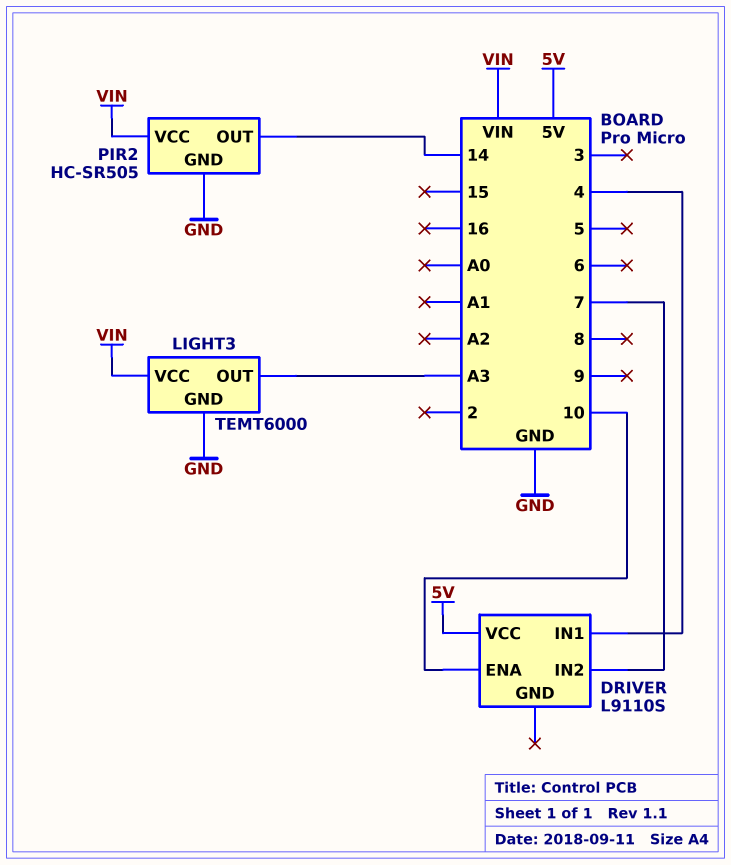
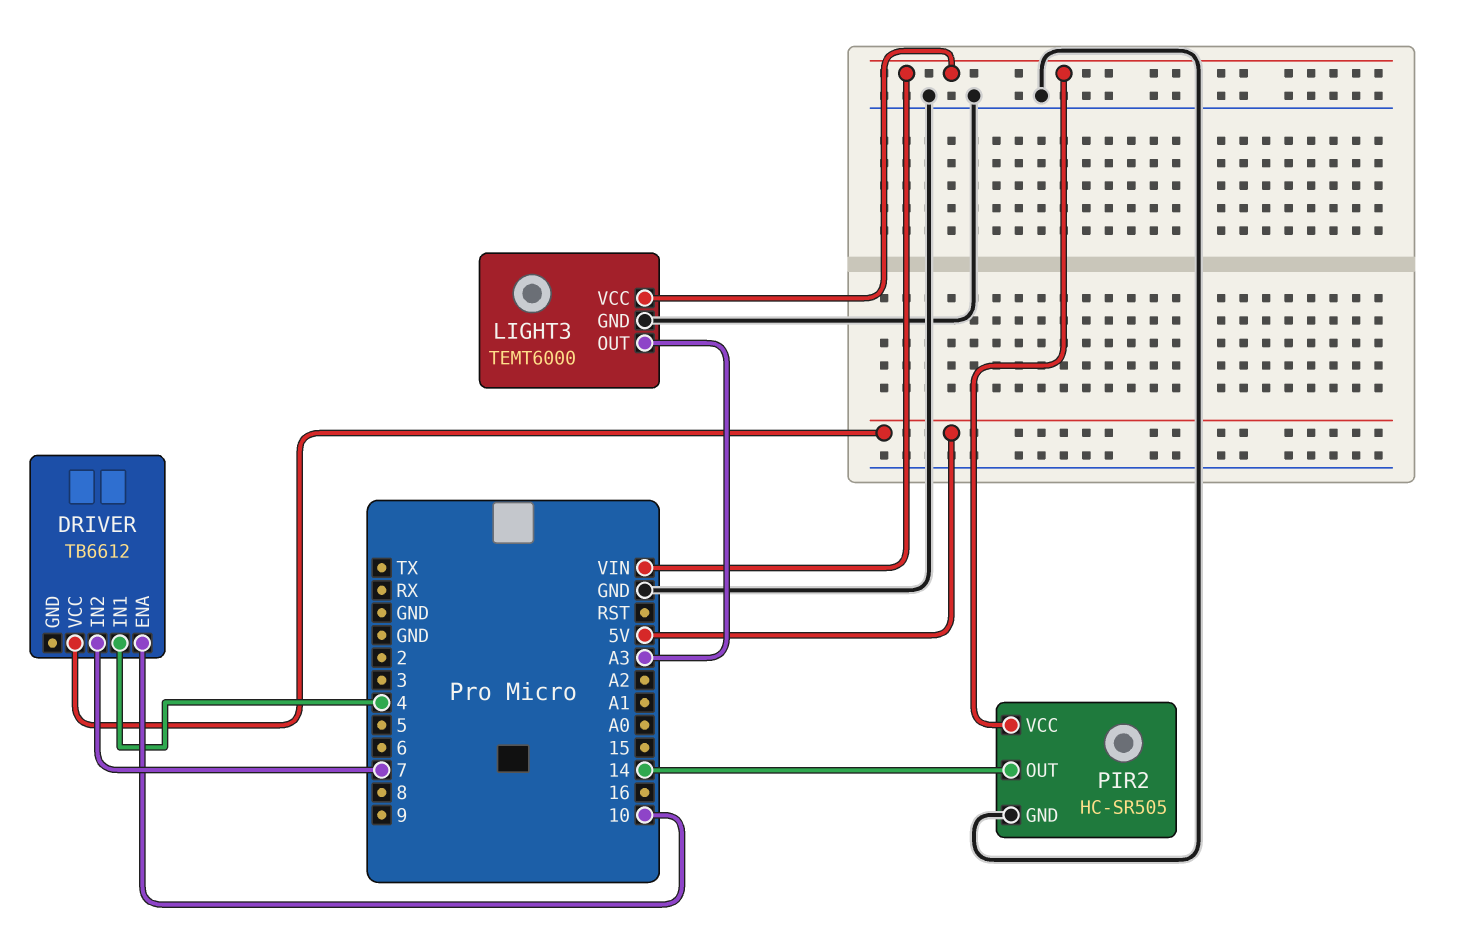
DRIVER: L9110S -> TB6612

